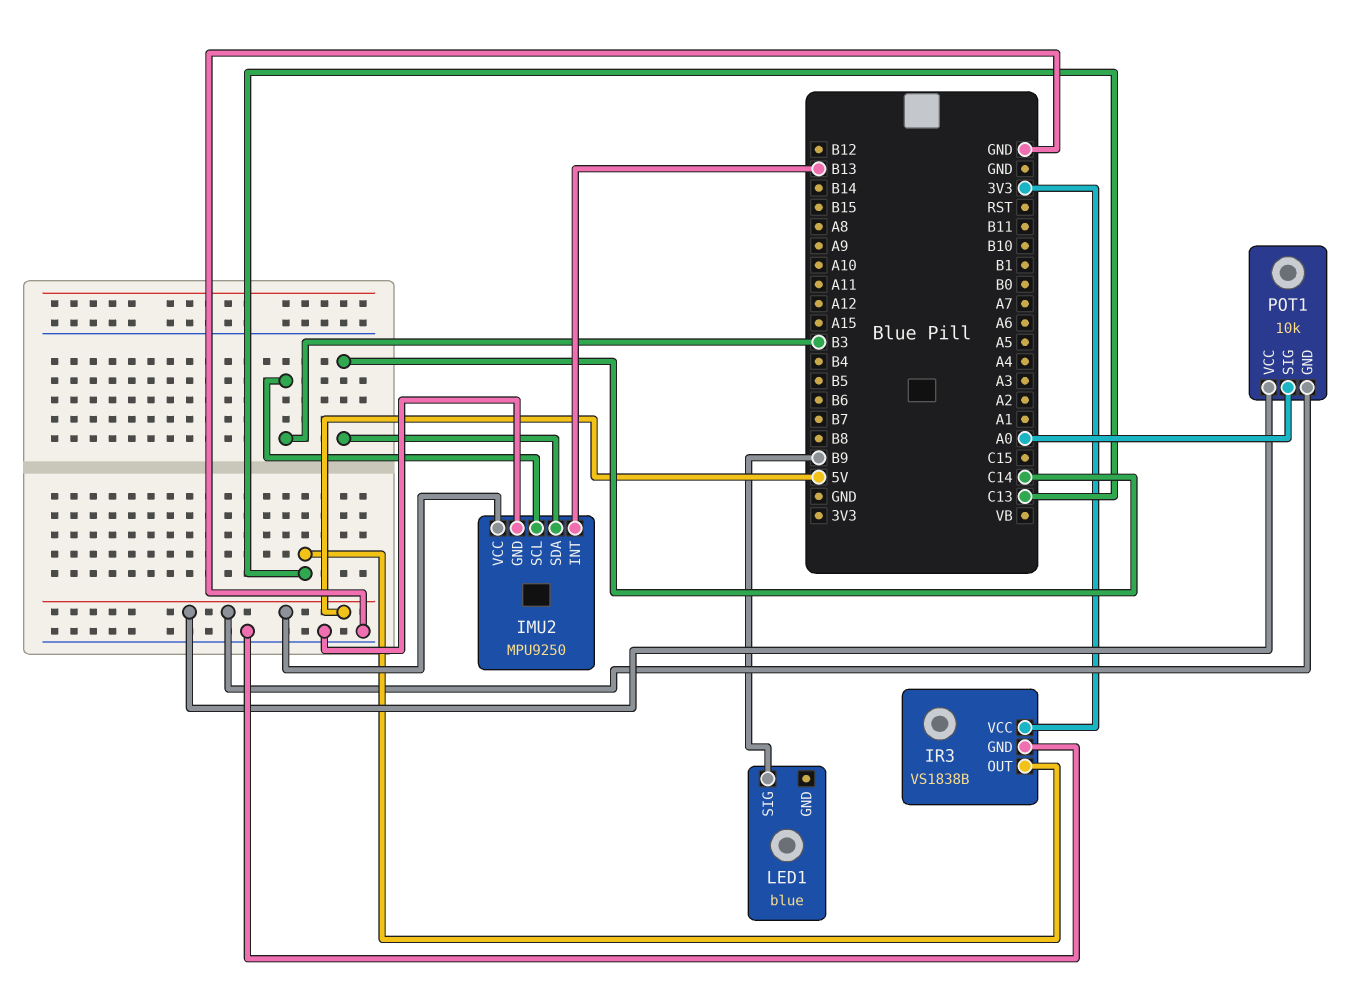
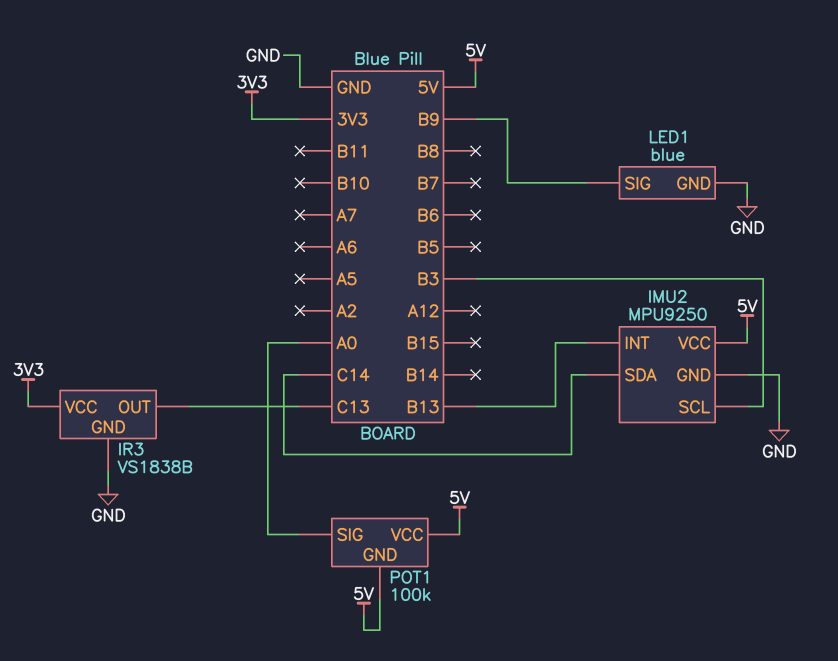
LED1 pin GND: none -> GND
POT1: 10k -> 100k

